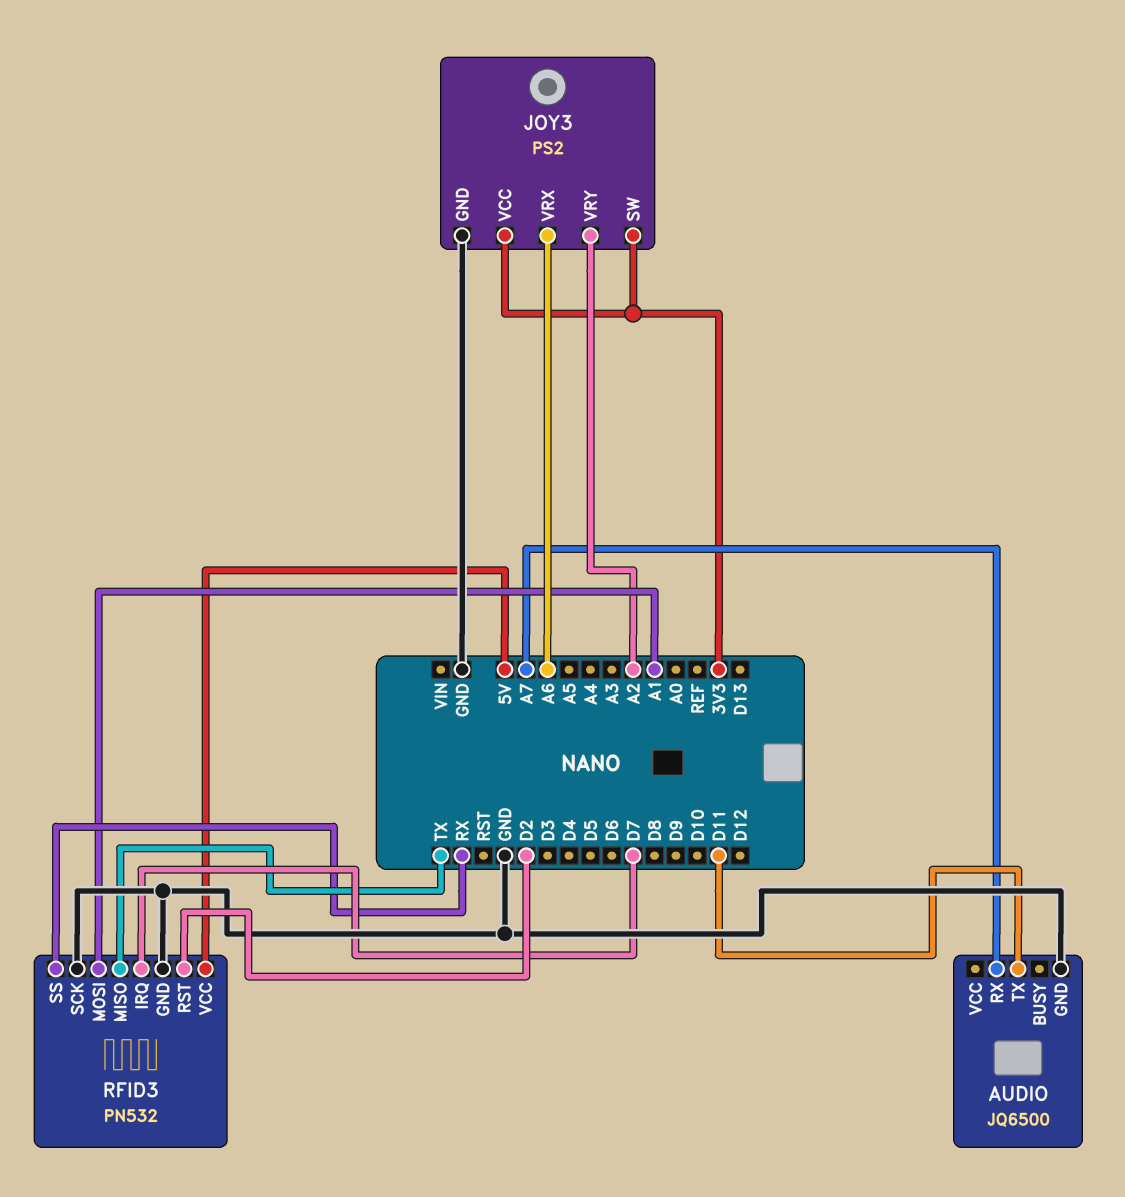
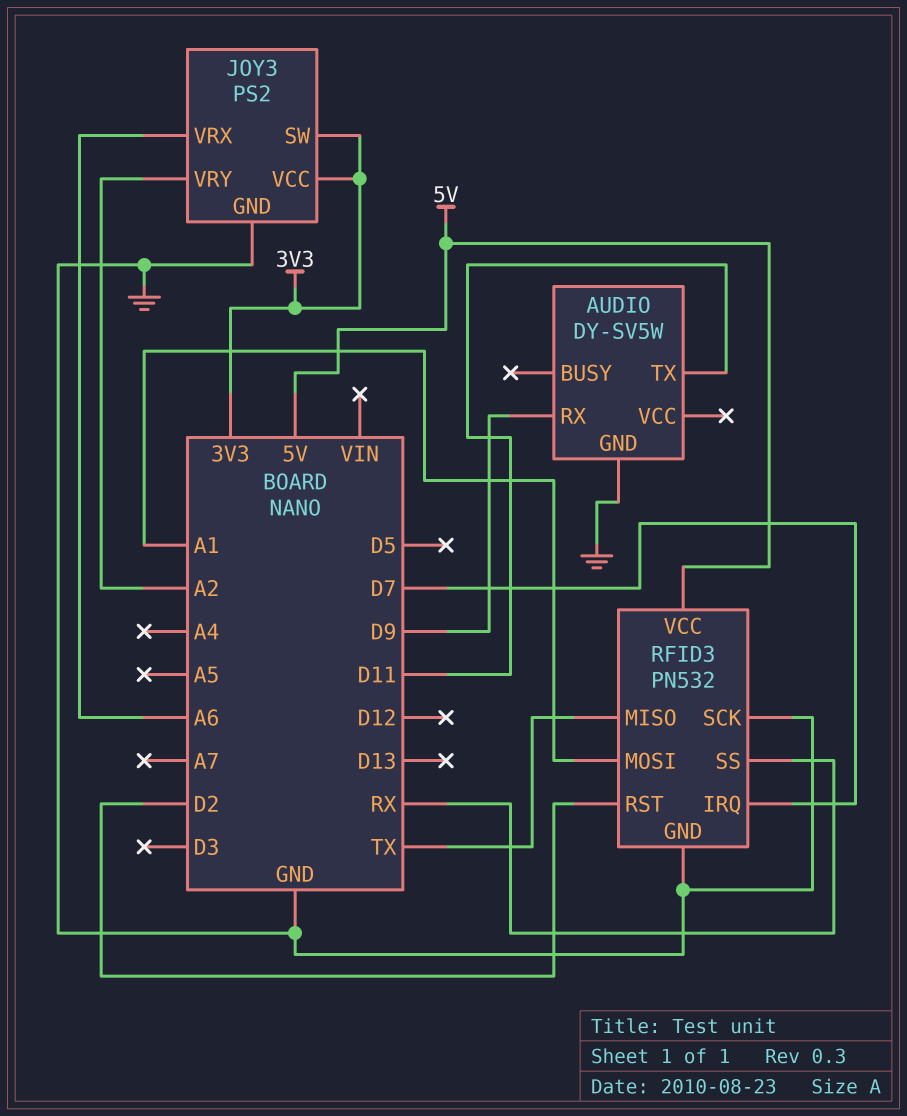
AUDIO: JQ6500 -> DY-SV5W
AUDIO pin RX: A7 -> D9

